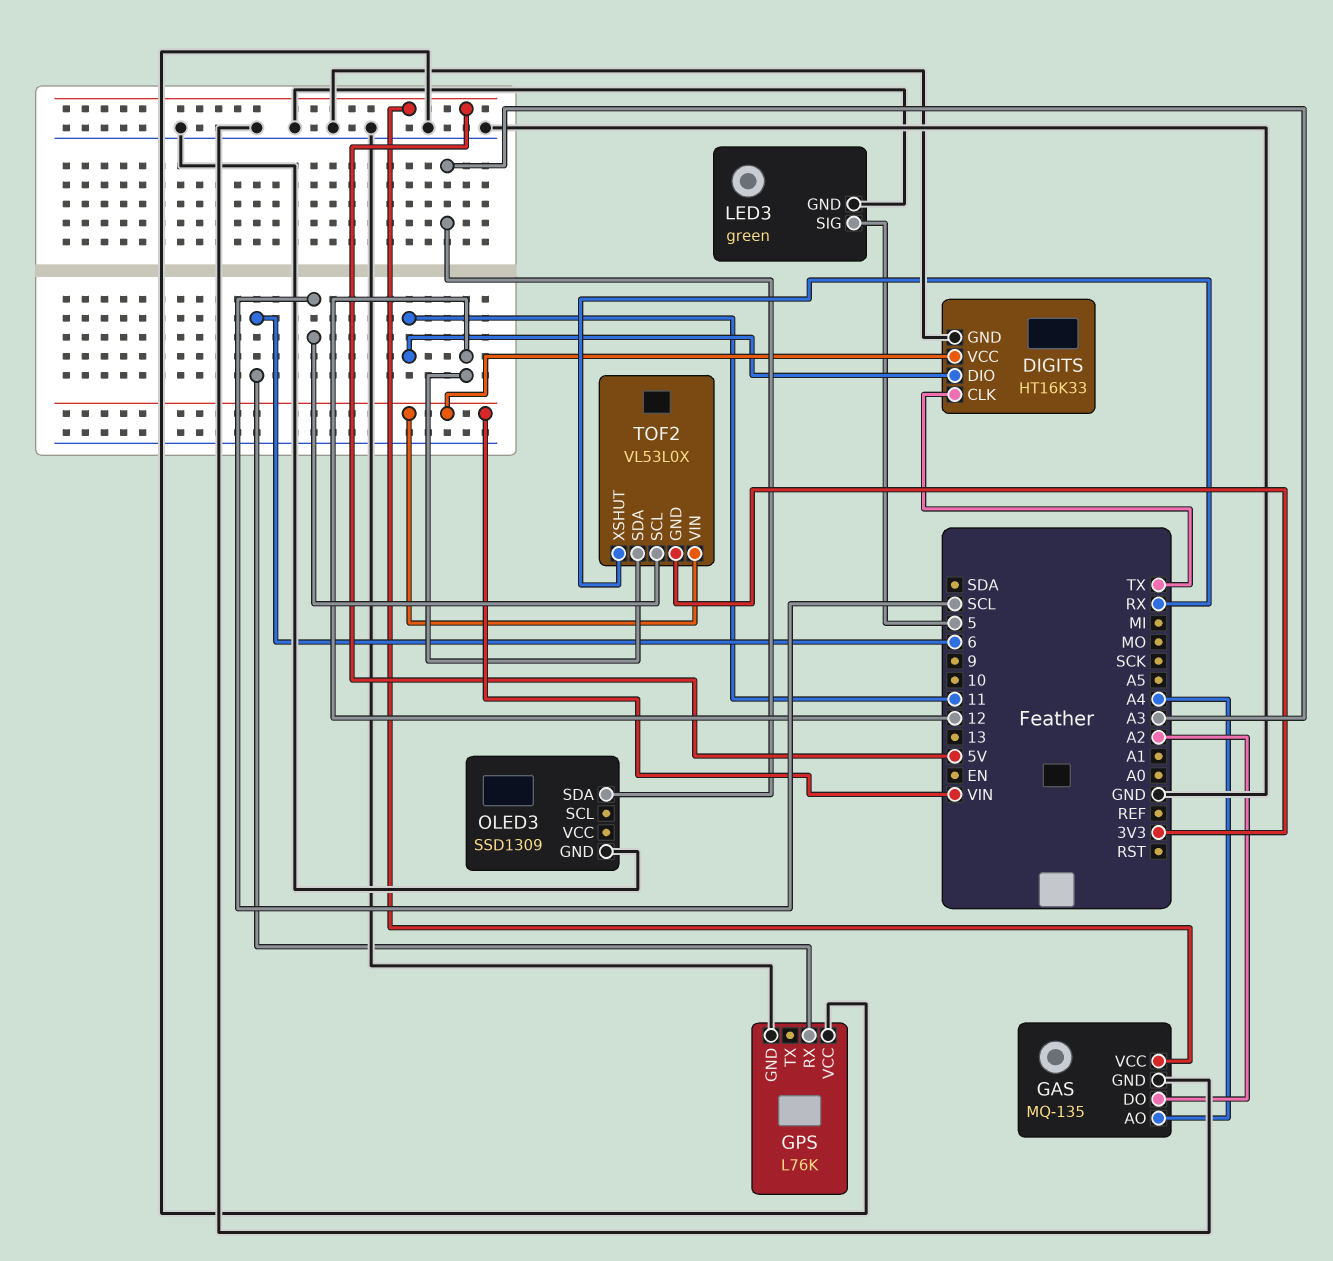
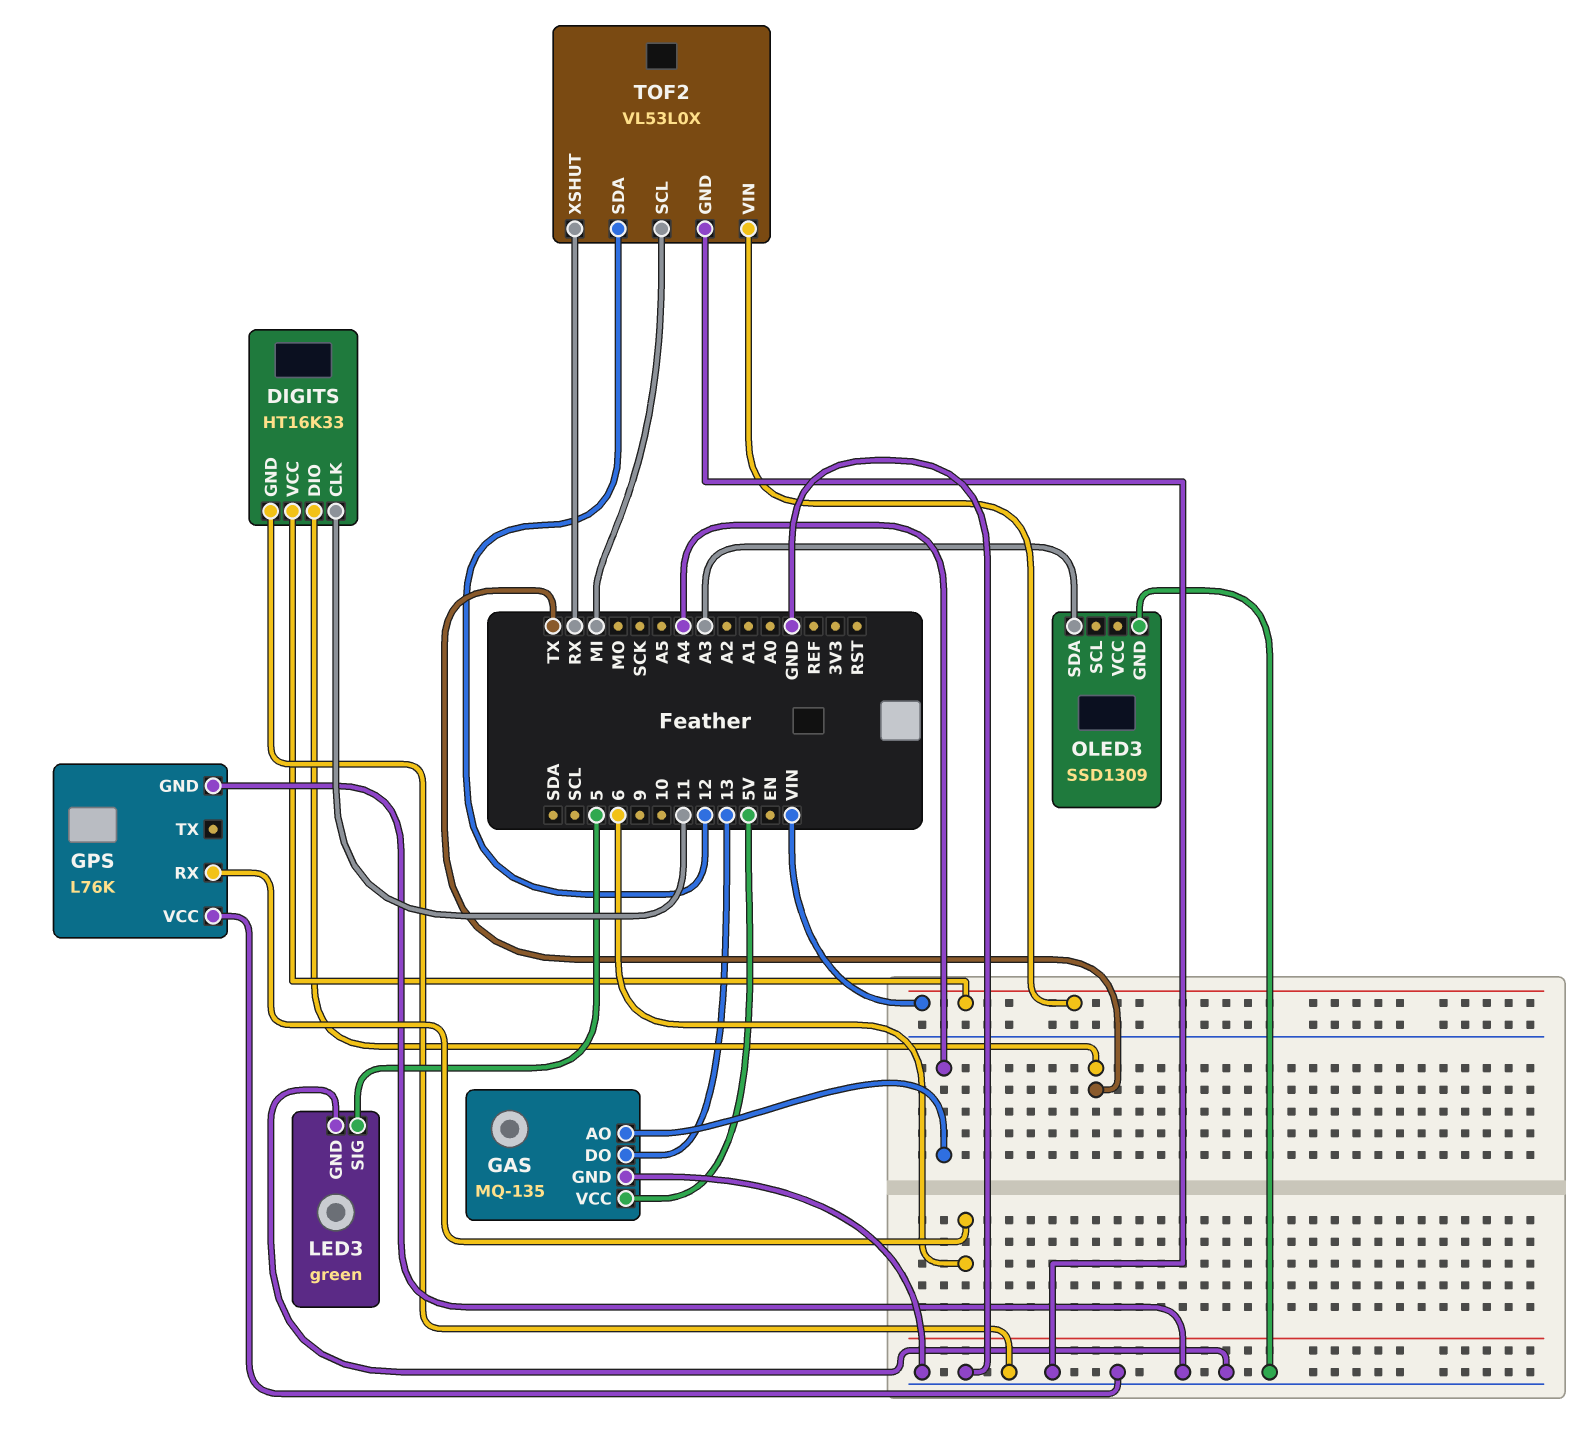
DIGITS pin CLK: TX -> 11
DIGITS pin DIO: 11 -> TX
GAS pin DO: A2 -> 13
TOF2 pin GND: 3V3 -> GND
TOF2 pin SCL: SCL -> MI

